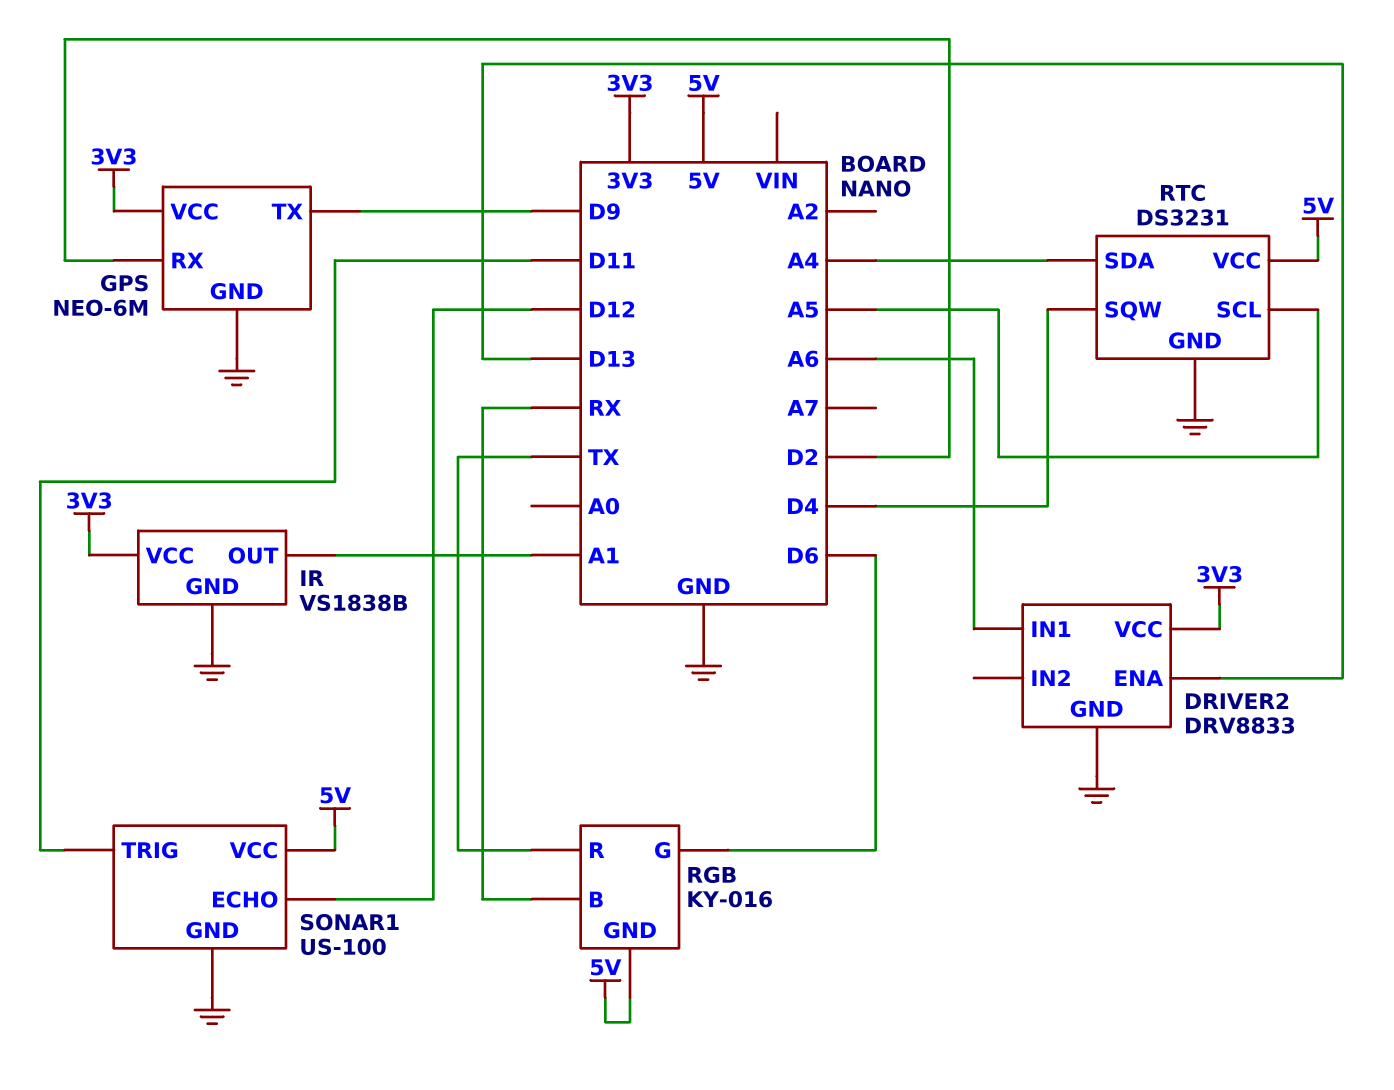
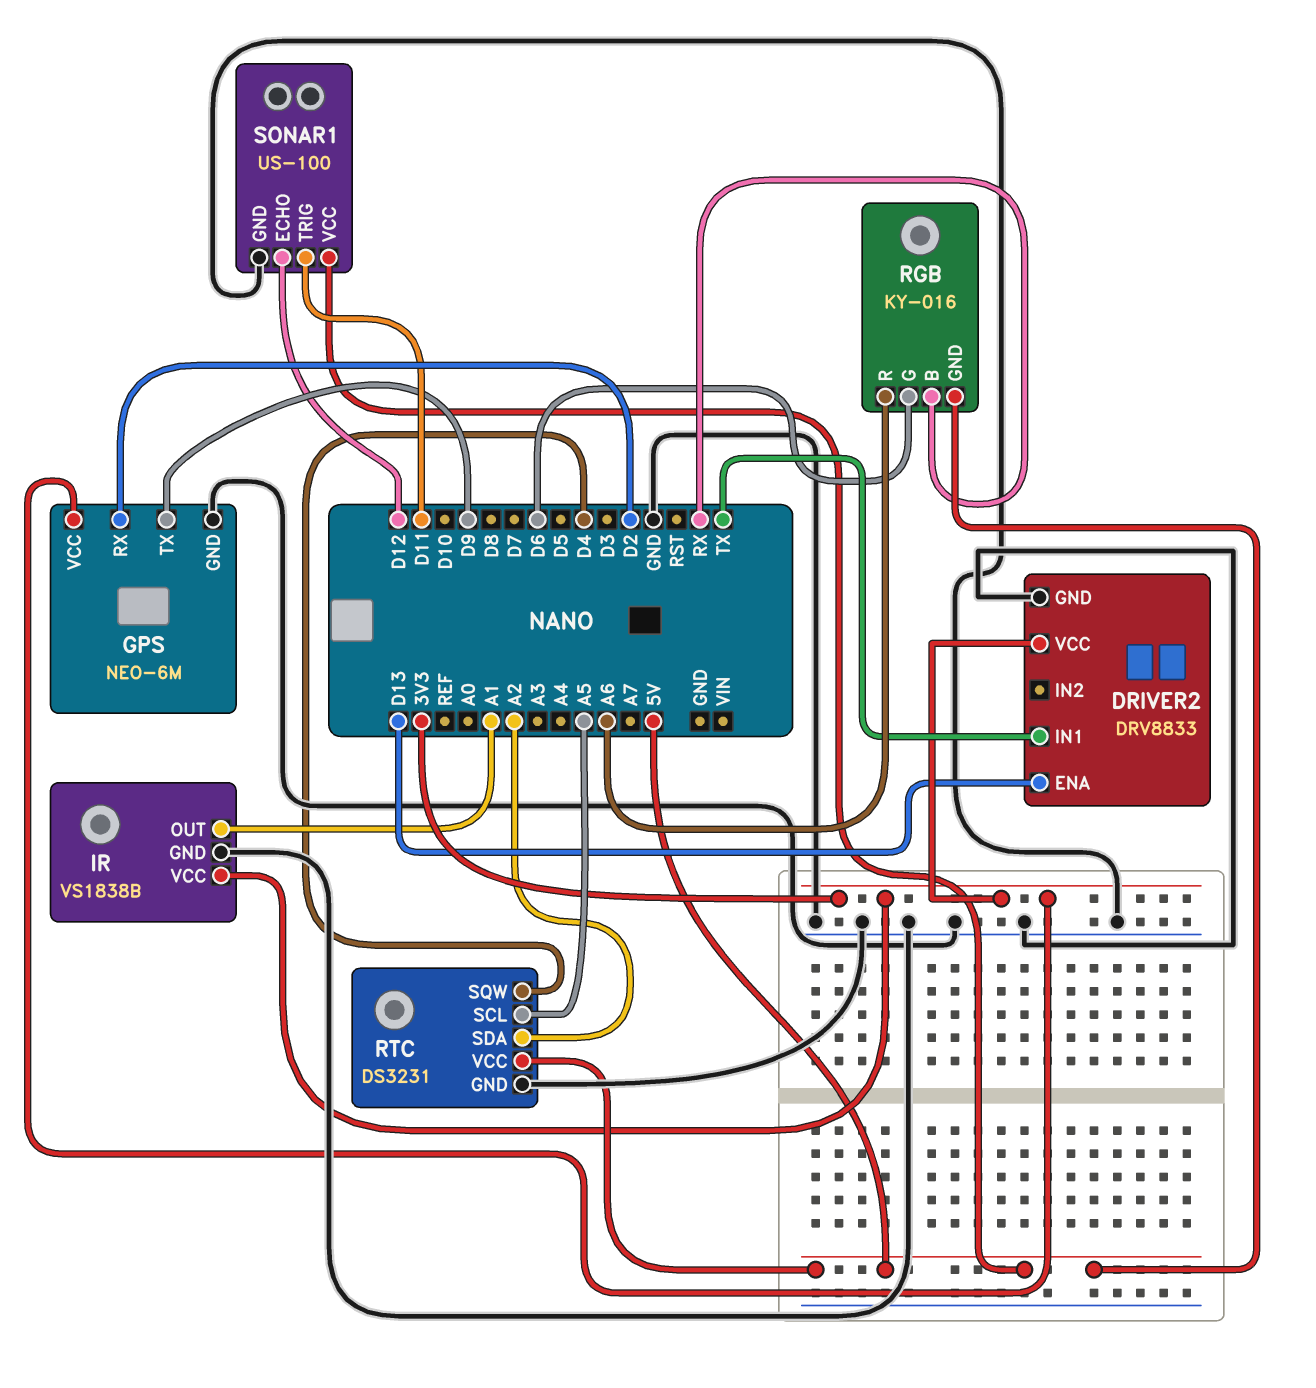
DRIVER2 pin IN1: A6 -> TX
RGB pin R: TX -> A6
RTC pin SDA: A4 -> A2

